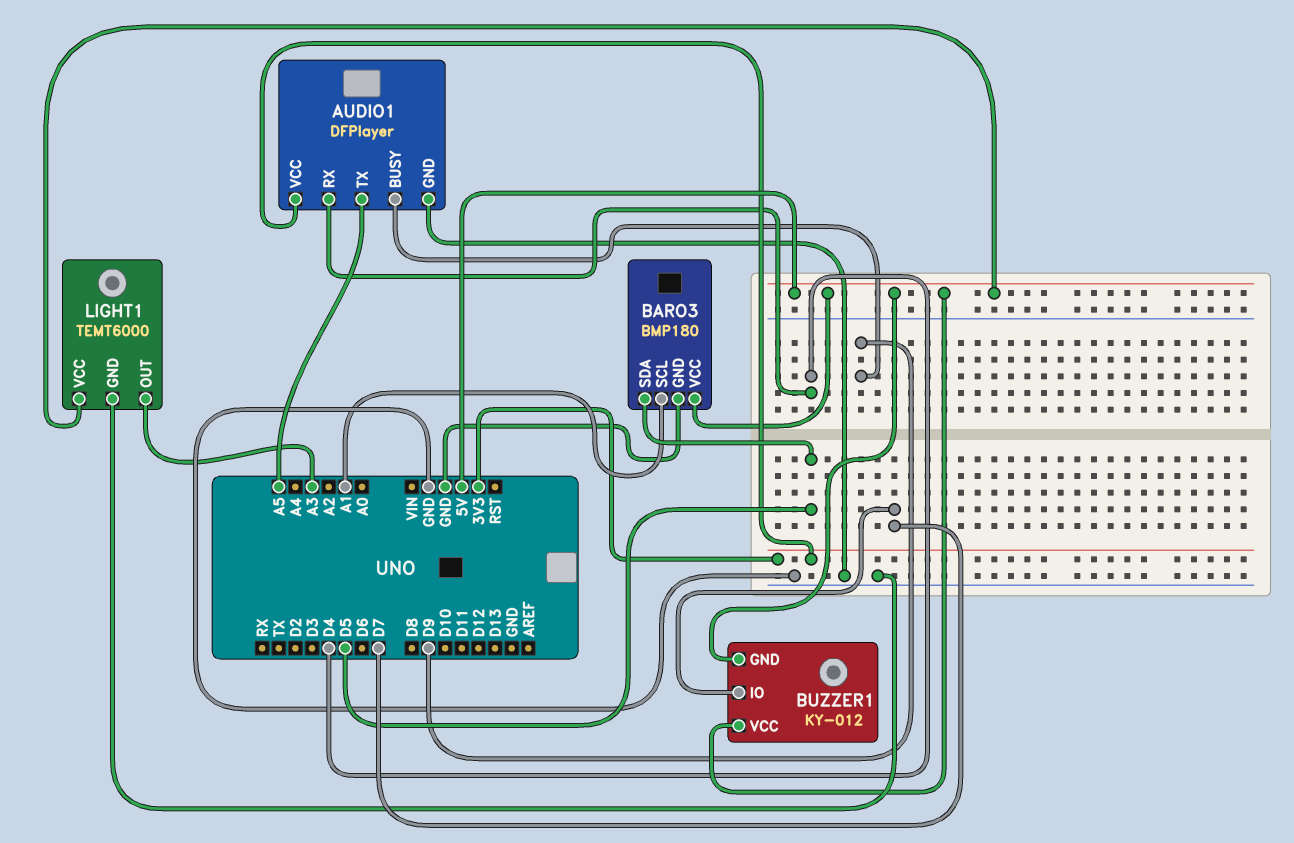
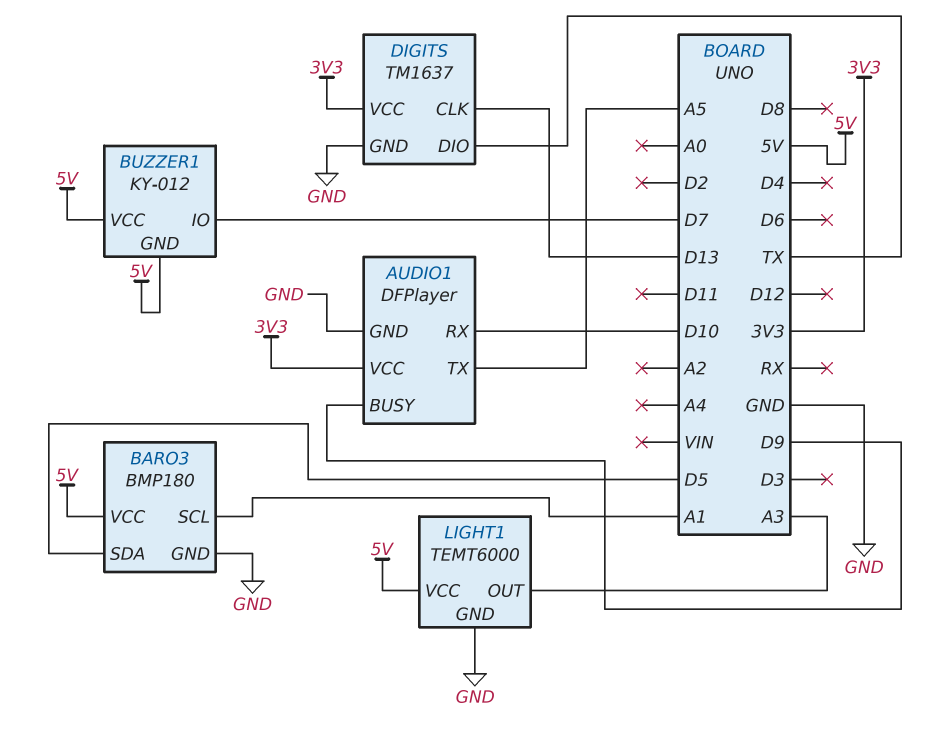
AUDIO1 pin RX: D4 -> D10
DIGITS: none -> TM1637
DIGITS pin CLK: none -> D13
DIGITS pin DIO: none -> TX
DIGITS pin GND: none -> GND
DIGITS pin VCC: none -> 3V3

